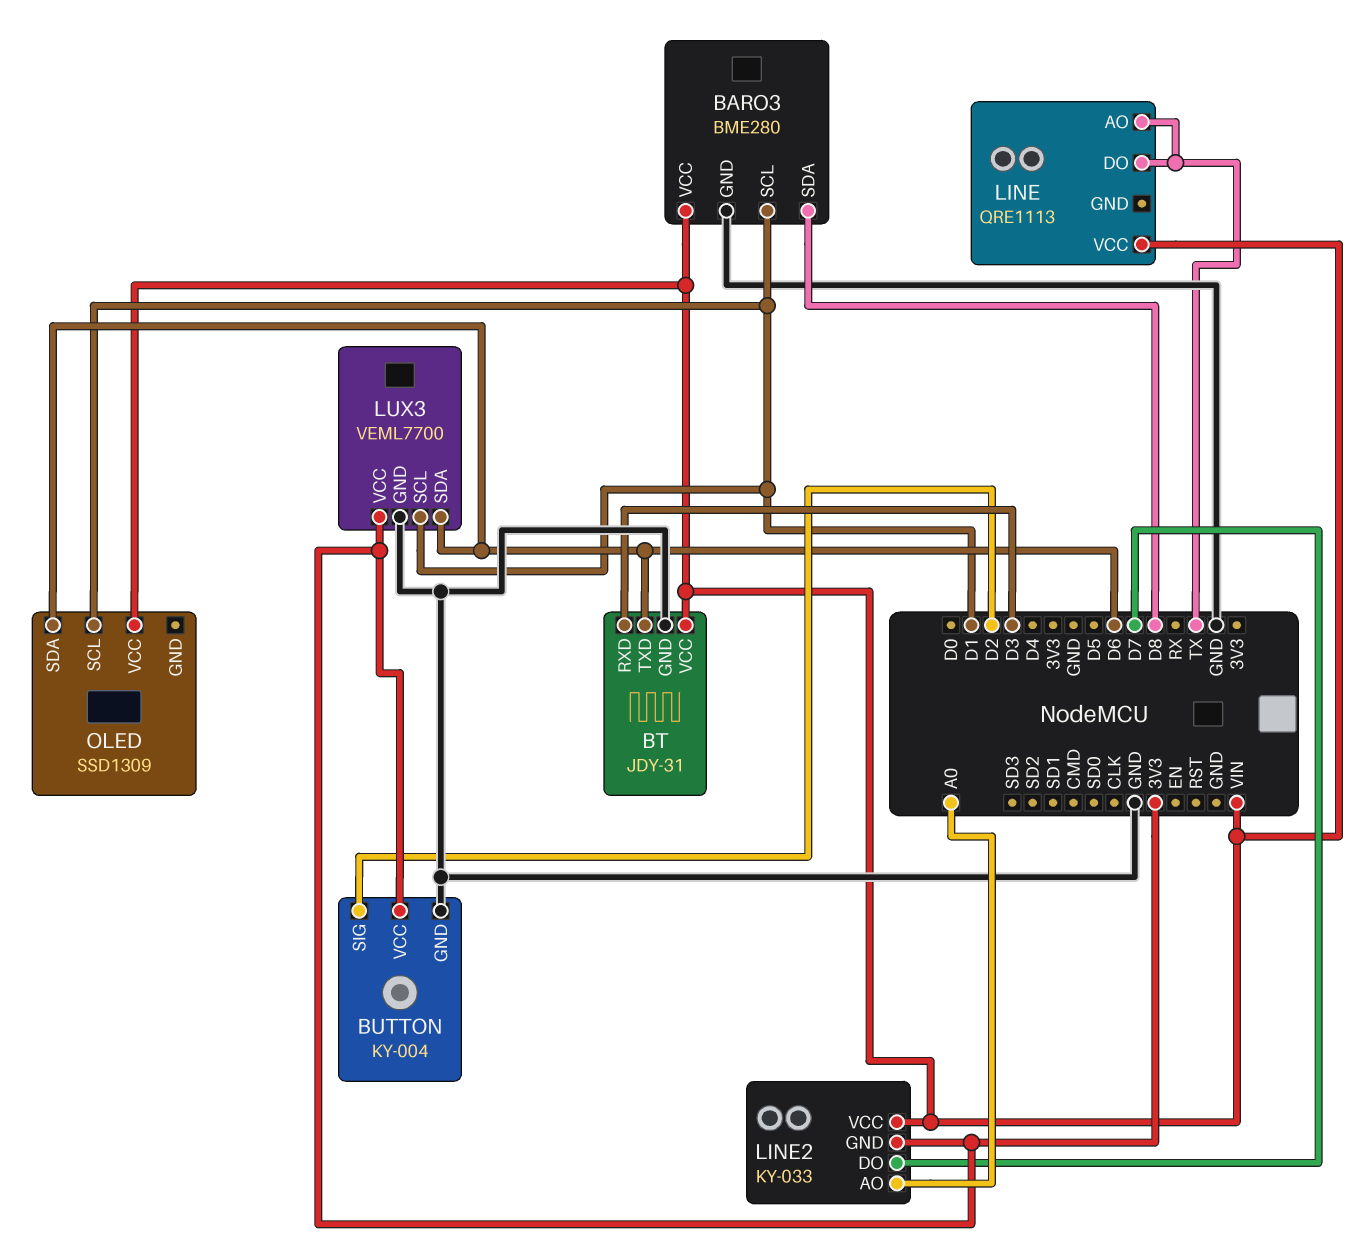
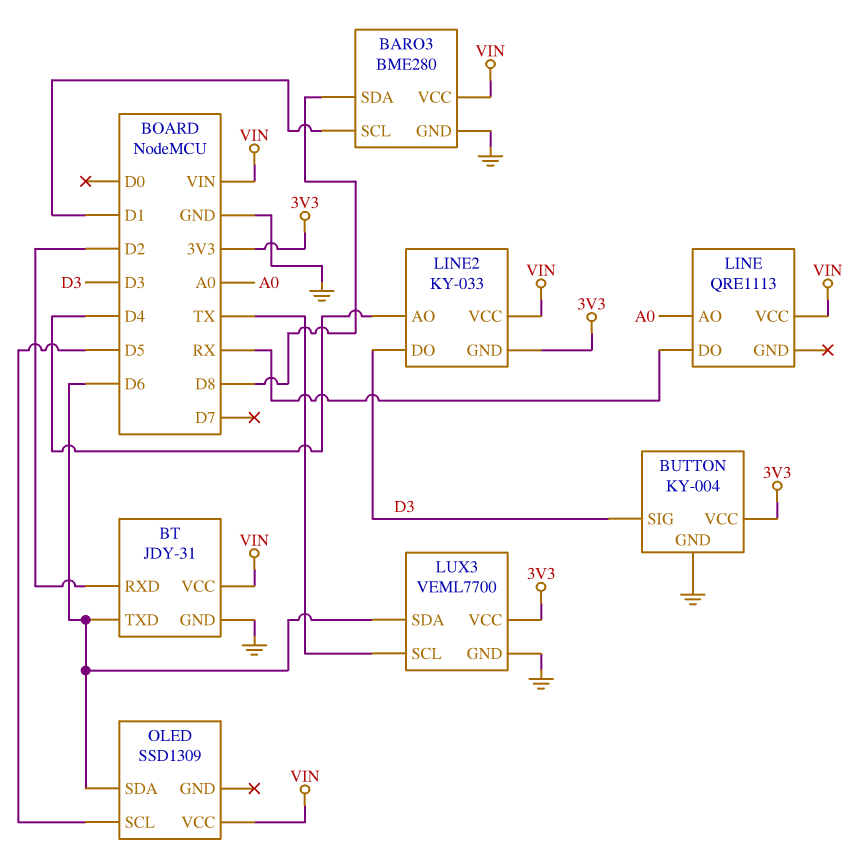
BT pin RXD: D3 -> D2
BUTTON pin SIG: D2 -> D3
LINE pin AO: TX -> A0
LINE pin DO: TX -> RX
LINE2 pin AO: A0 -> D4
LINE2 pin DO: D7 -> D3
LUX3 pin SCL: D1 -> TX
OLED pin SCL: D1 -> D5

